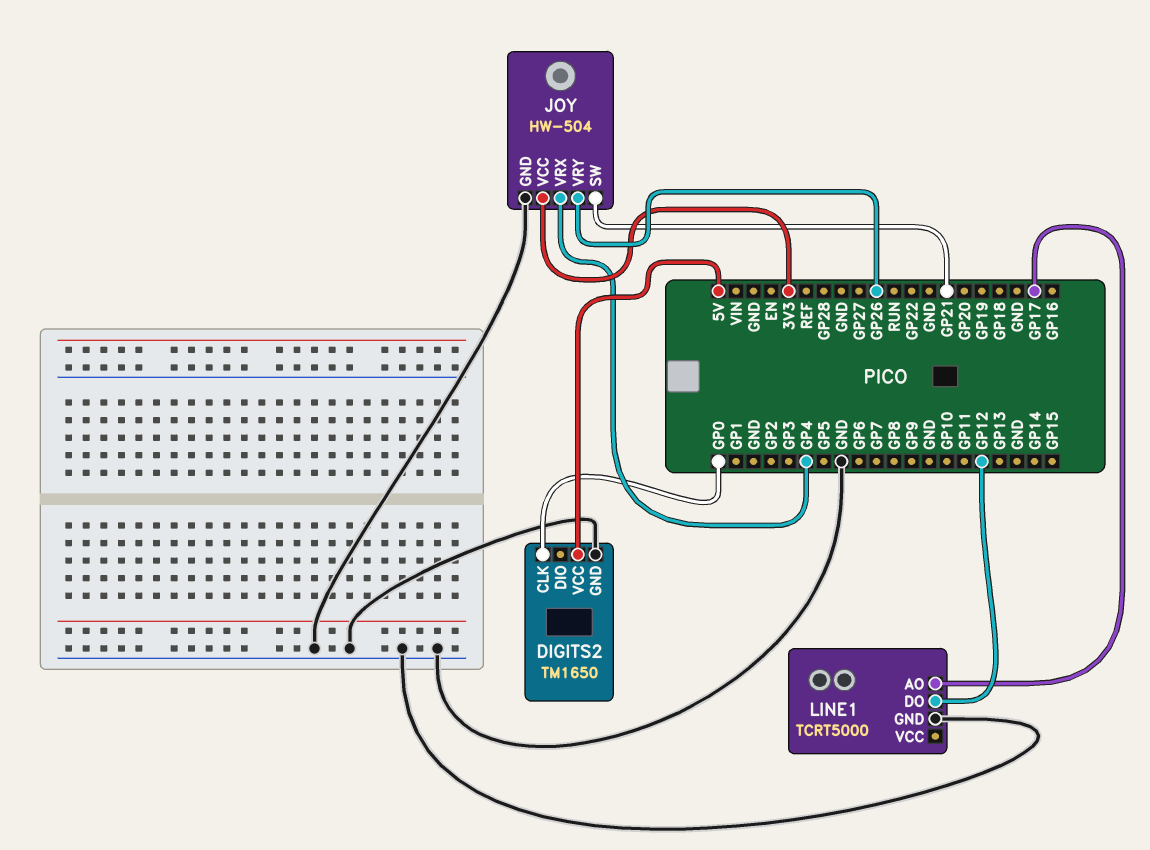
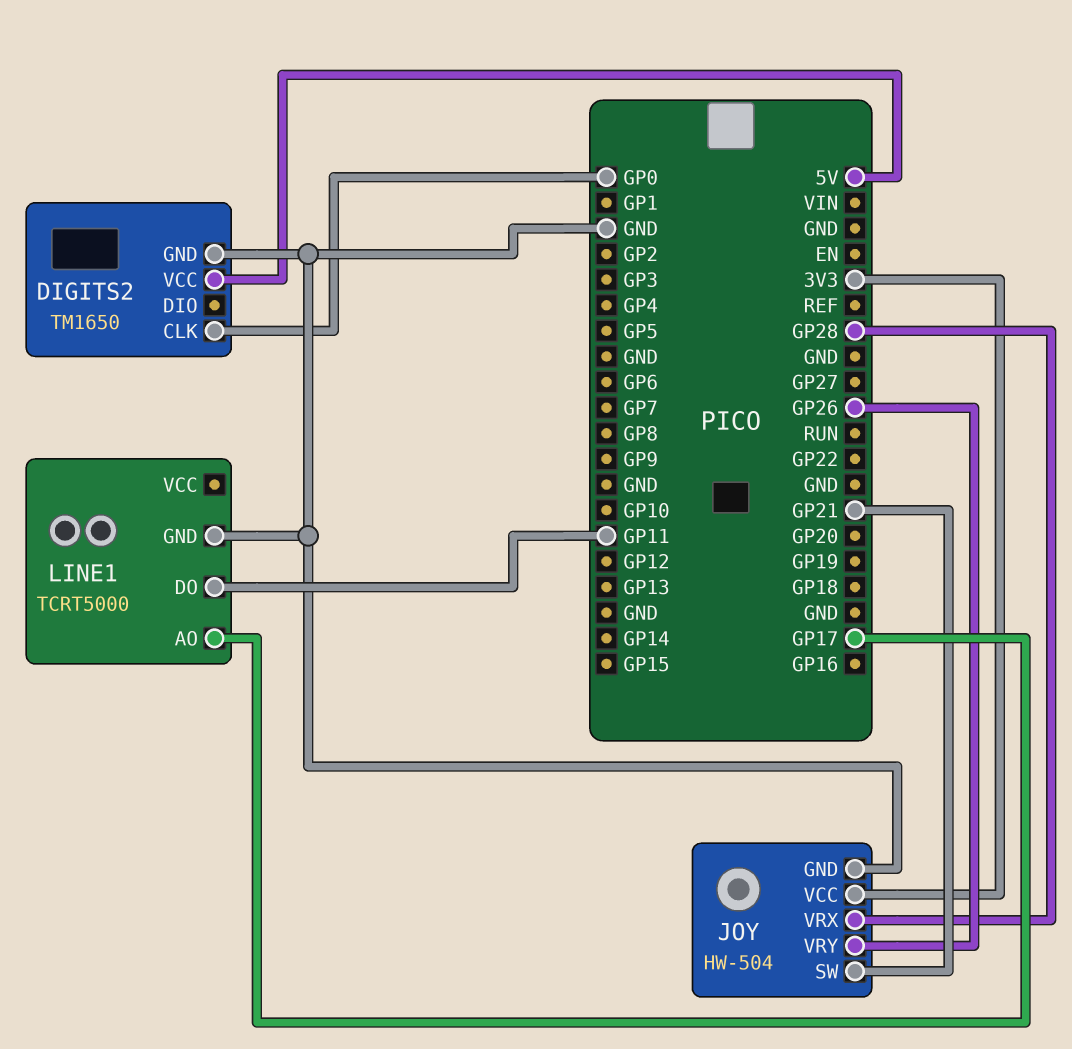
JOY pin VRX: GP4 -> GP28
LINE1 pin DO: GP12 -> GP11

